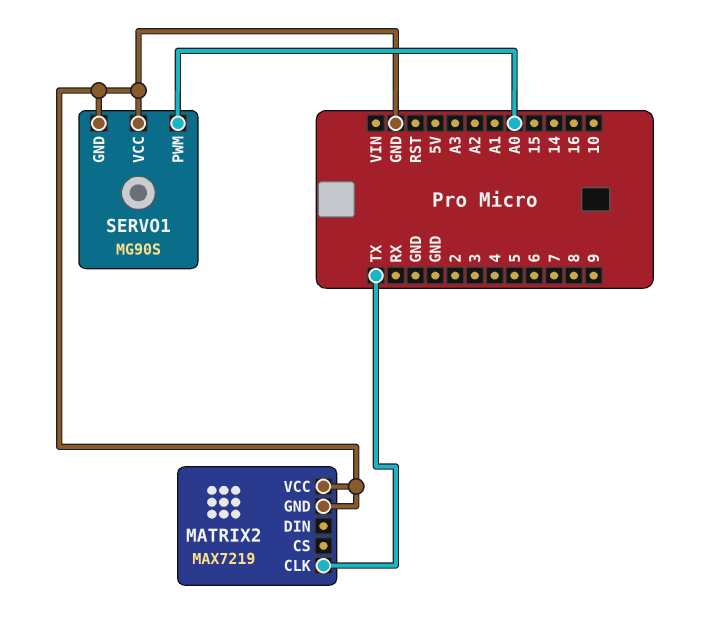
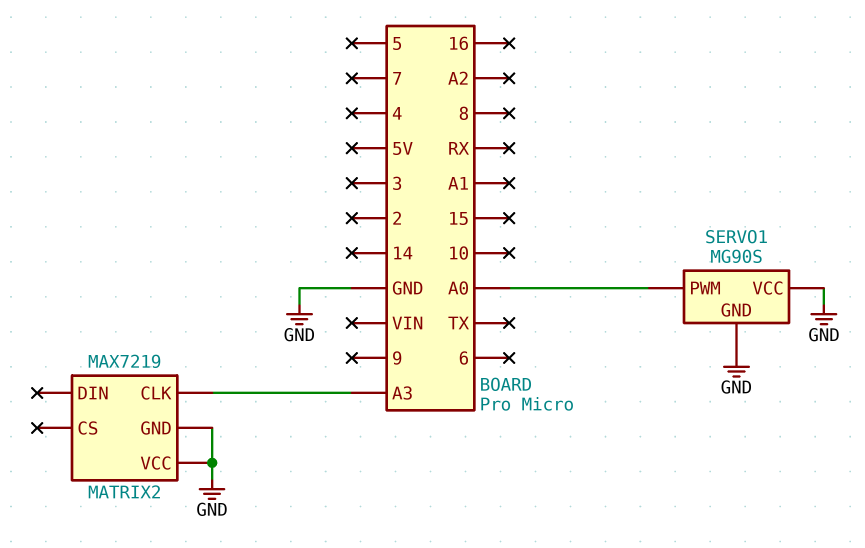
MATRIX2 pin CLK: TX -> A3

